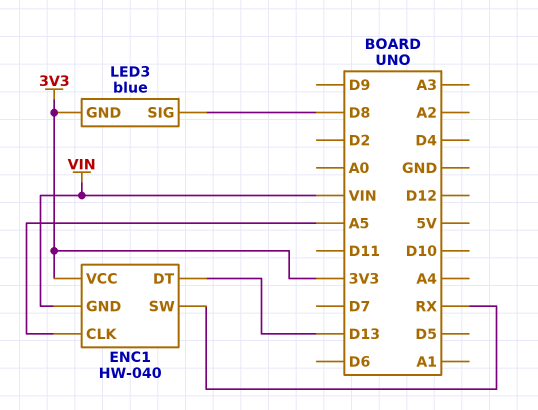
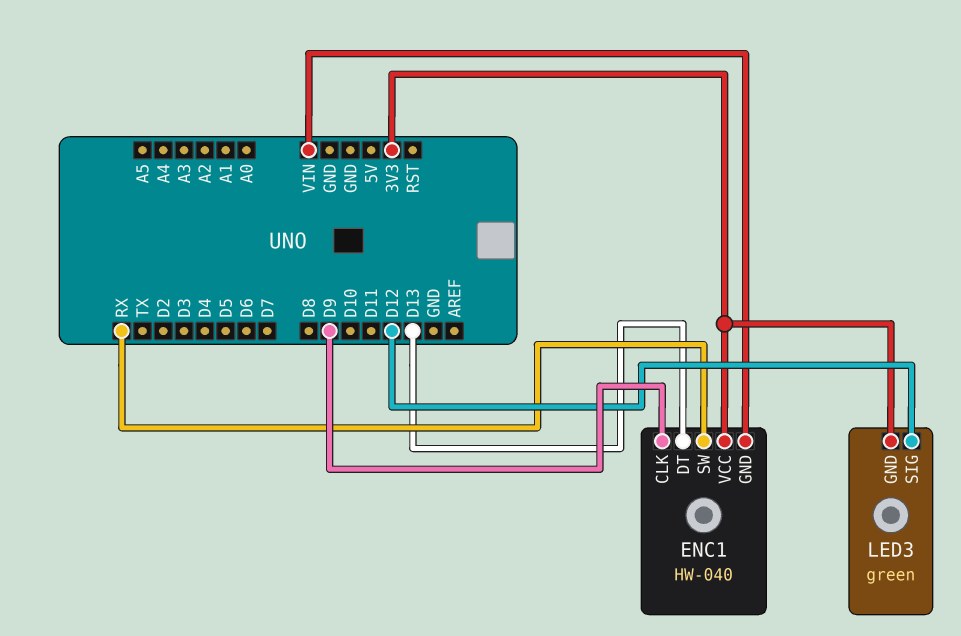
ENC1 pin CLK: A5 -> D9
LED3: blue -> green
LED3 pin SIG: D8 -> D12

